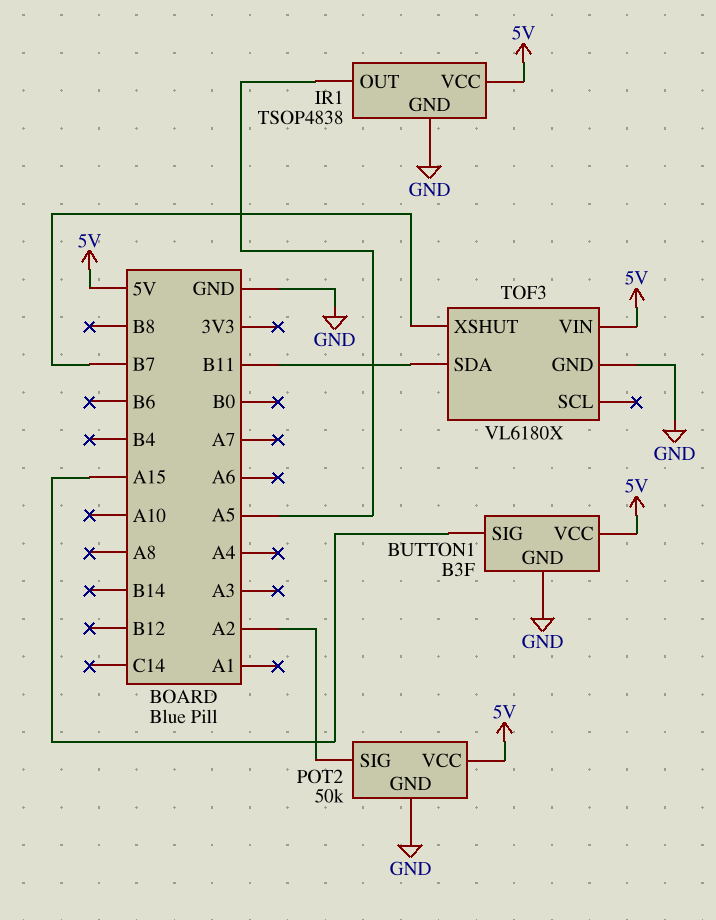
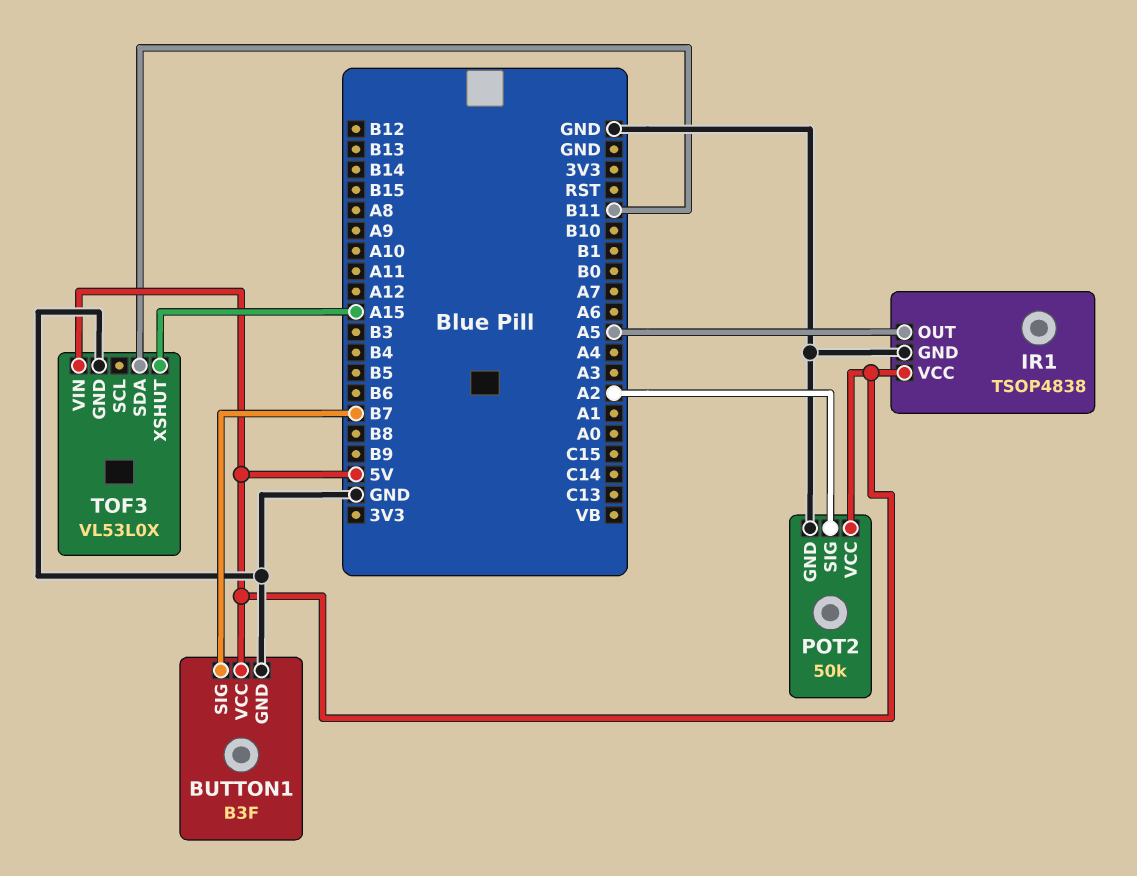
BUTTON1 pin SIG: A15 -> B7
TOF3: VL6180X -> VL53L0X
TOF3 pin XSHUT: B7 -> A15

